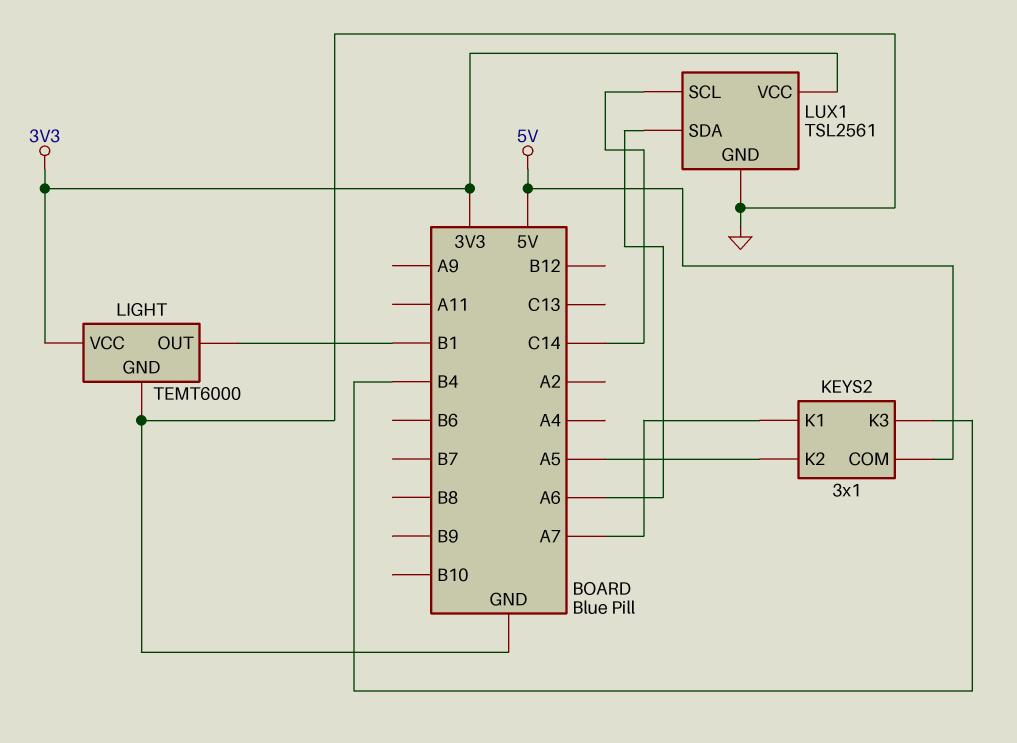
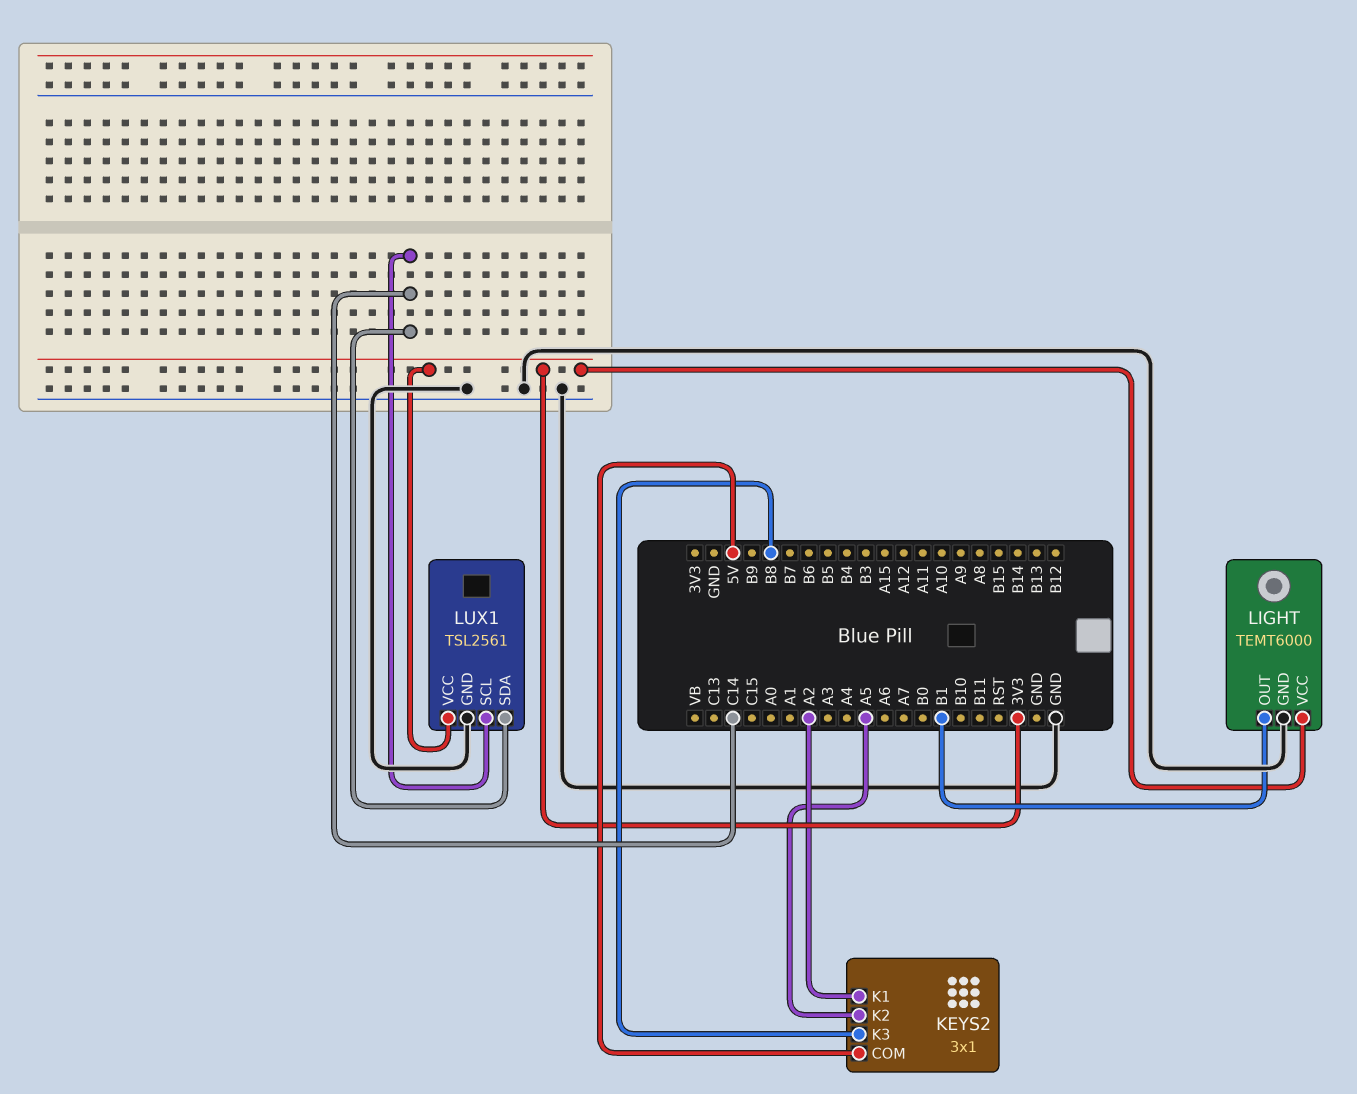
KEYS2 pin K1: A7 -> A2
KEYS2 pin K3: B4 -> B8
LUX1 pin SDA: A6 -> C14

